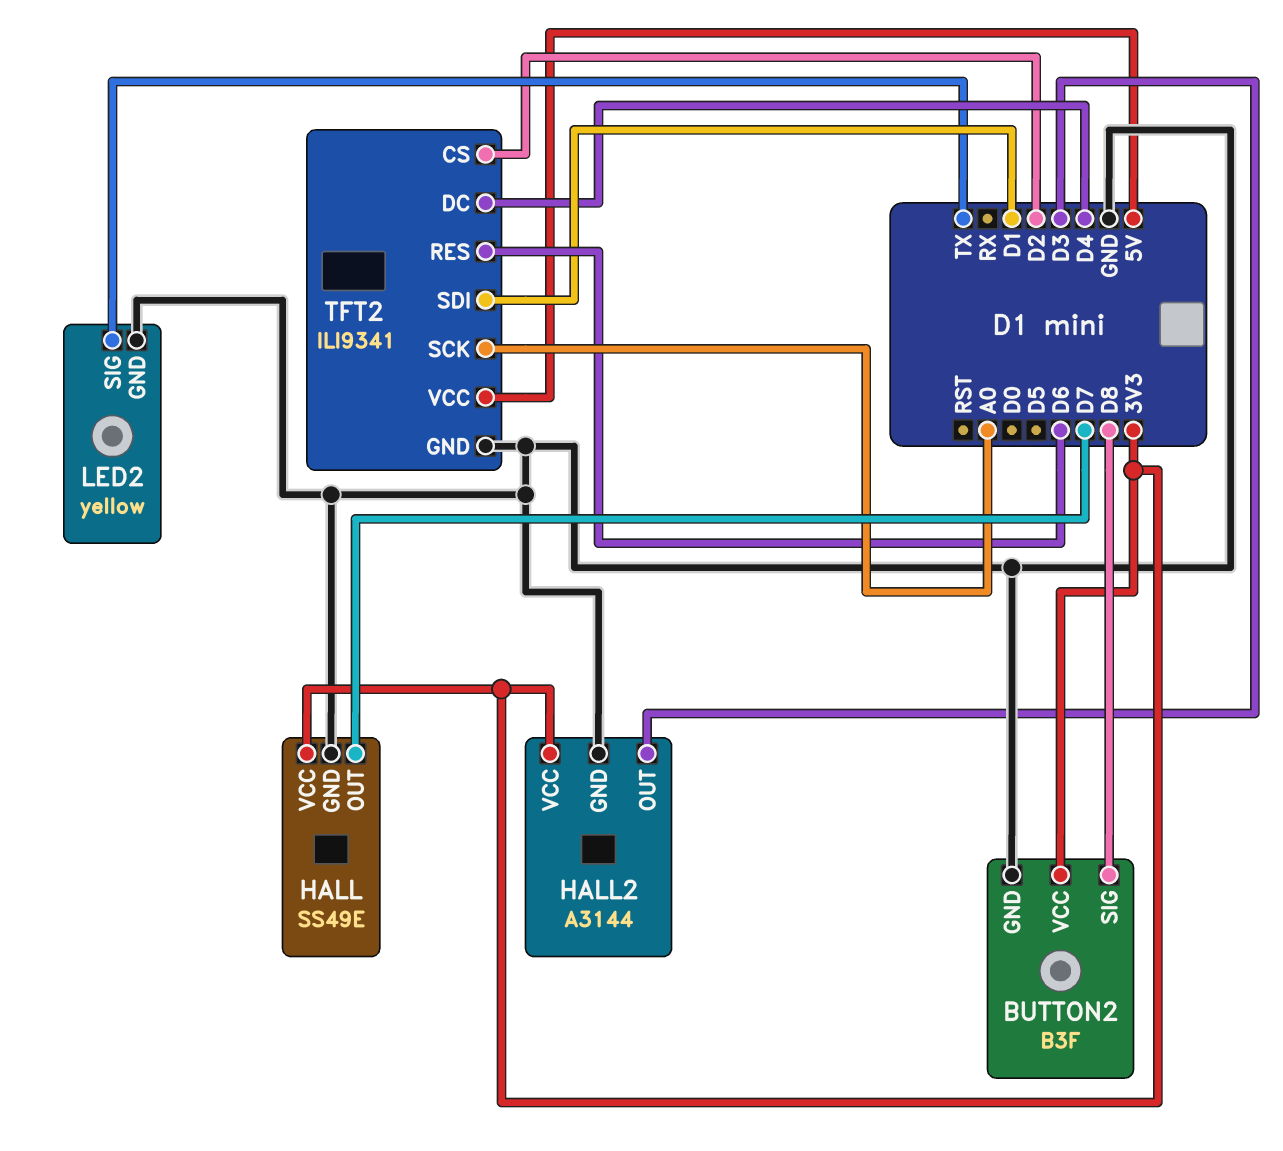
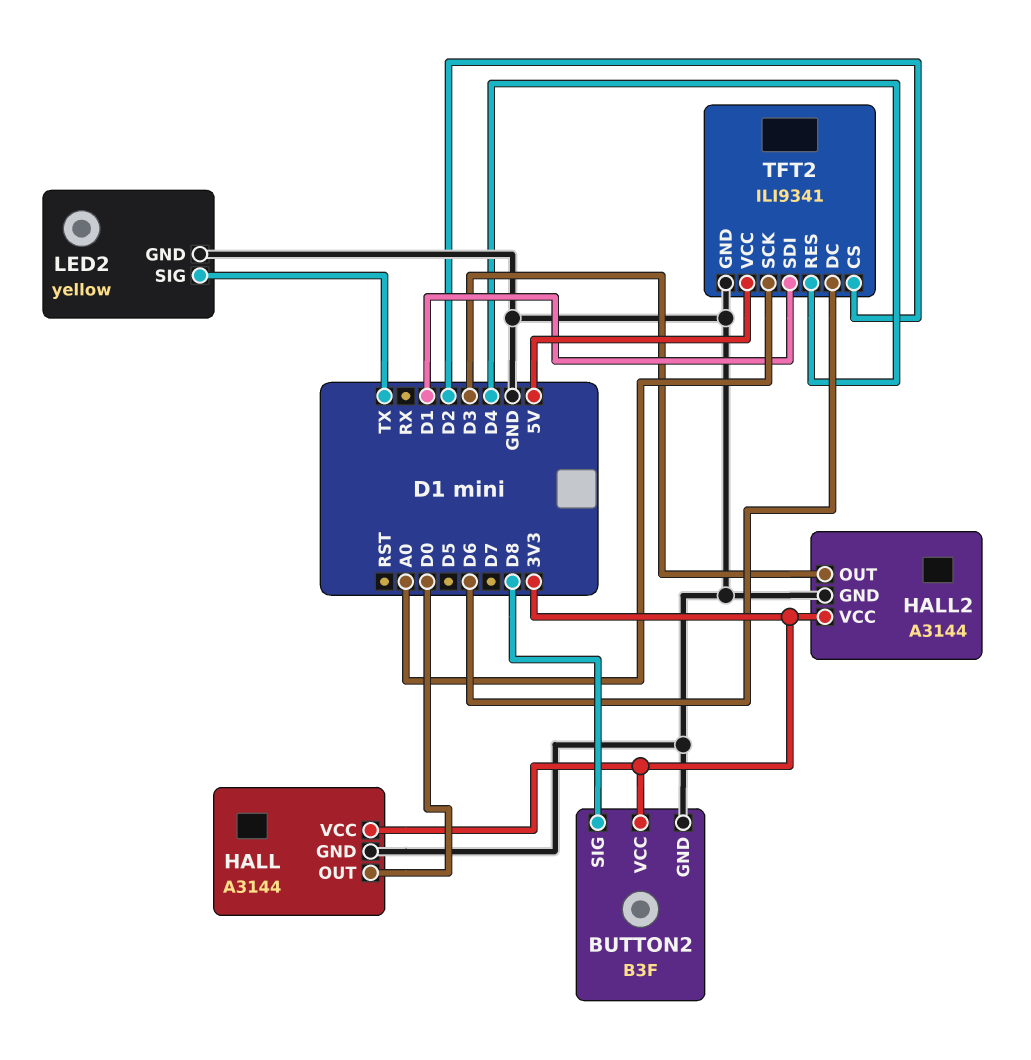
HALL: SS49E -> A3144
HALL pin OUT: D7 -> D0
TFT2 pin DC: D4 -> D6
TFT2 pin RES: D6 -> D4

